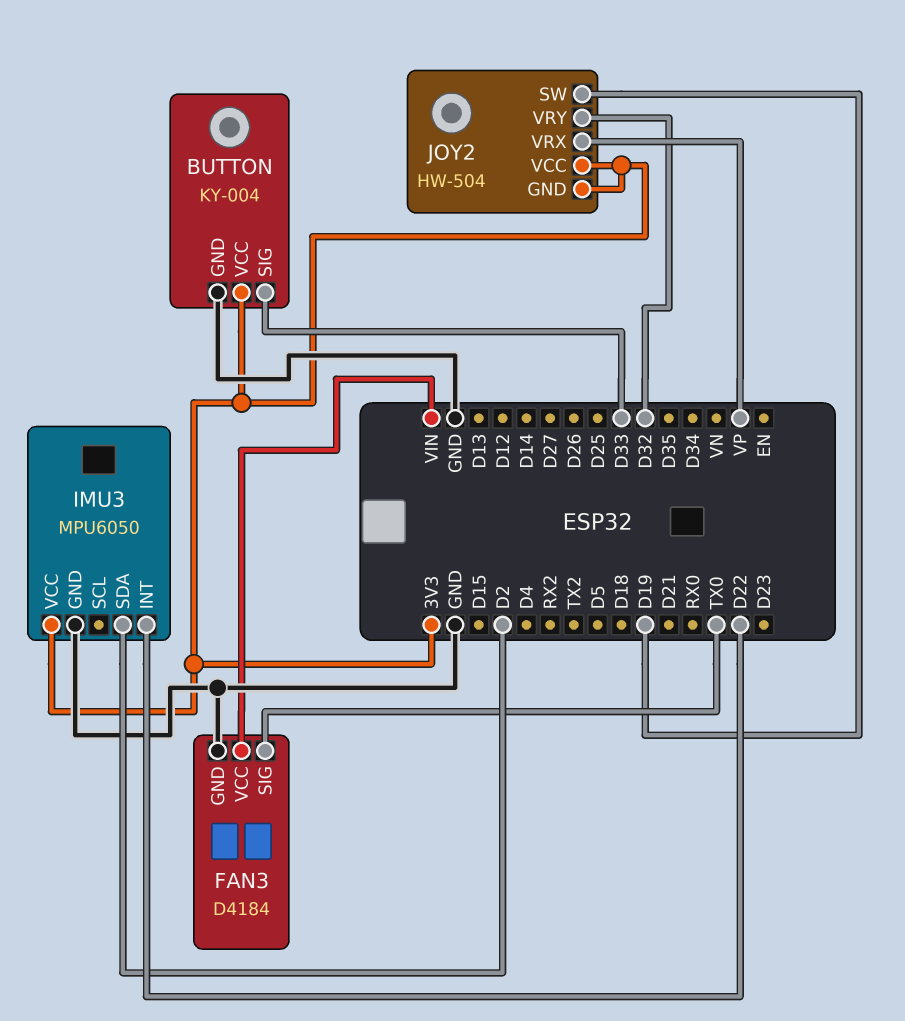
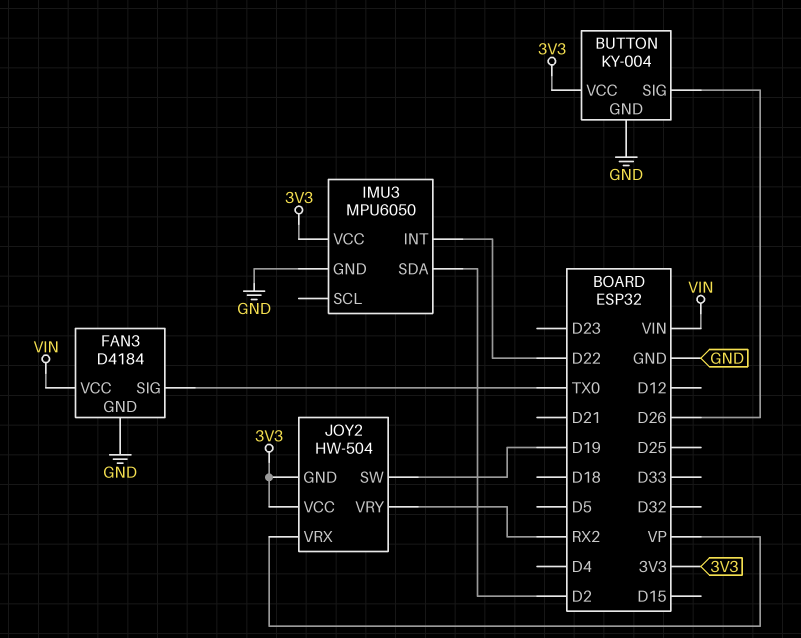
BUTTON pin SIG: D33 -> D26
JOY2 pin VRY: D32 -> RX2

